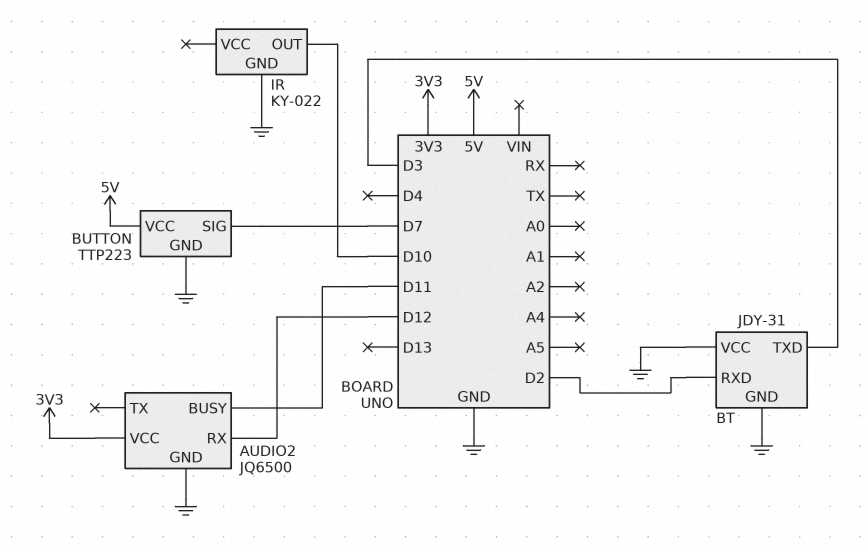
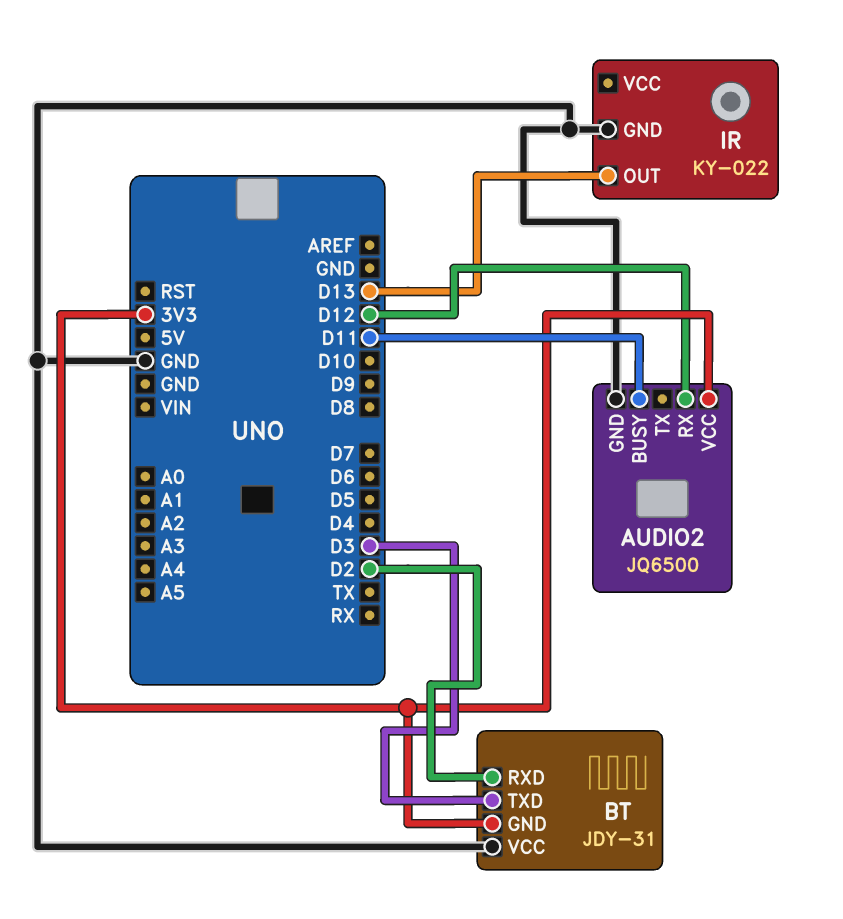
BT pin GND: GND -> 3V3
BUTTON: TTP223 -> none
BUTTON pin GND: GND -> none
BUTTON pin SIG: D7 -> none
BUTTON pin VCC: 5V -> none
IR pin OUT: D10 -> D13

